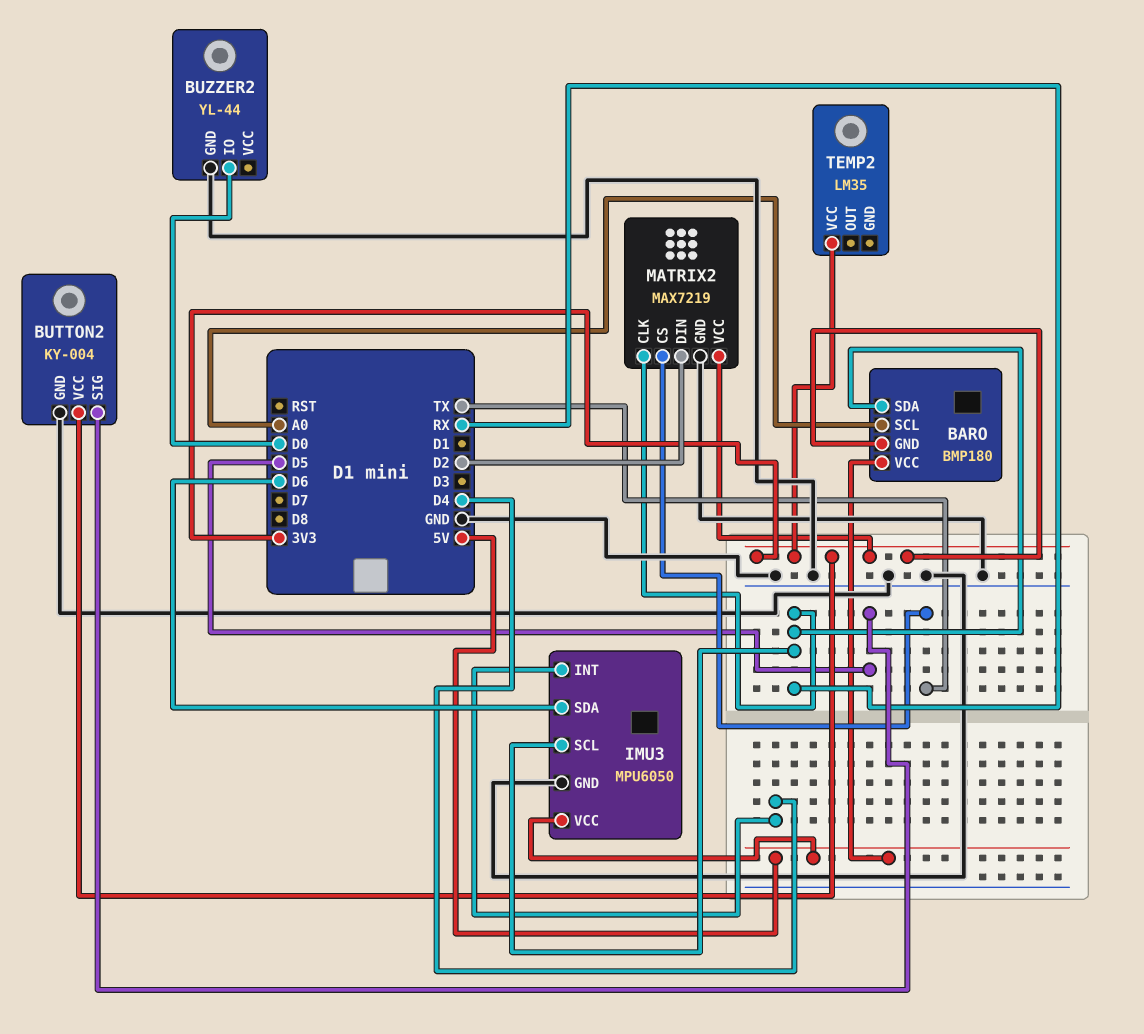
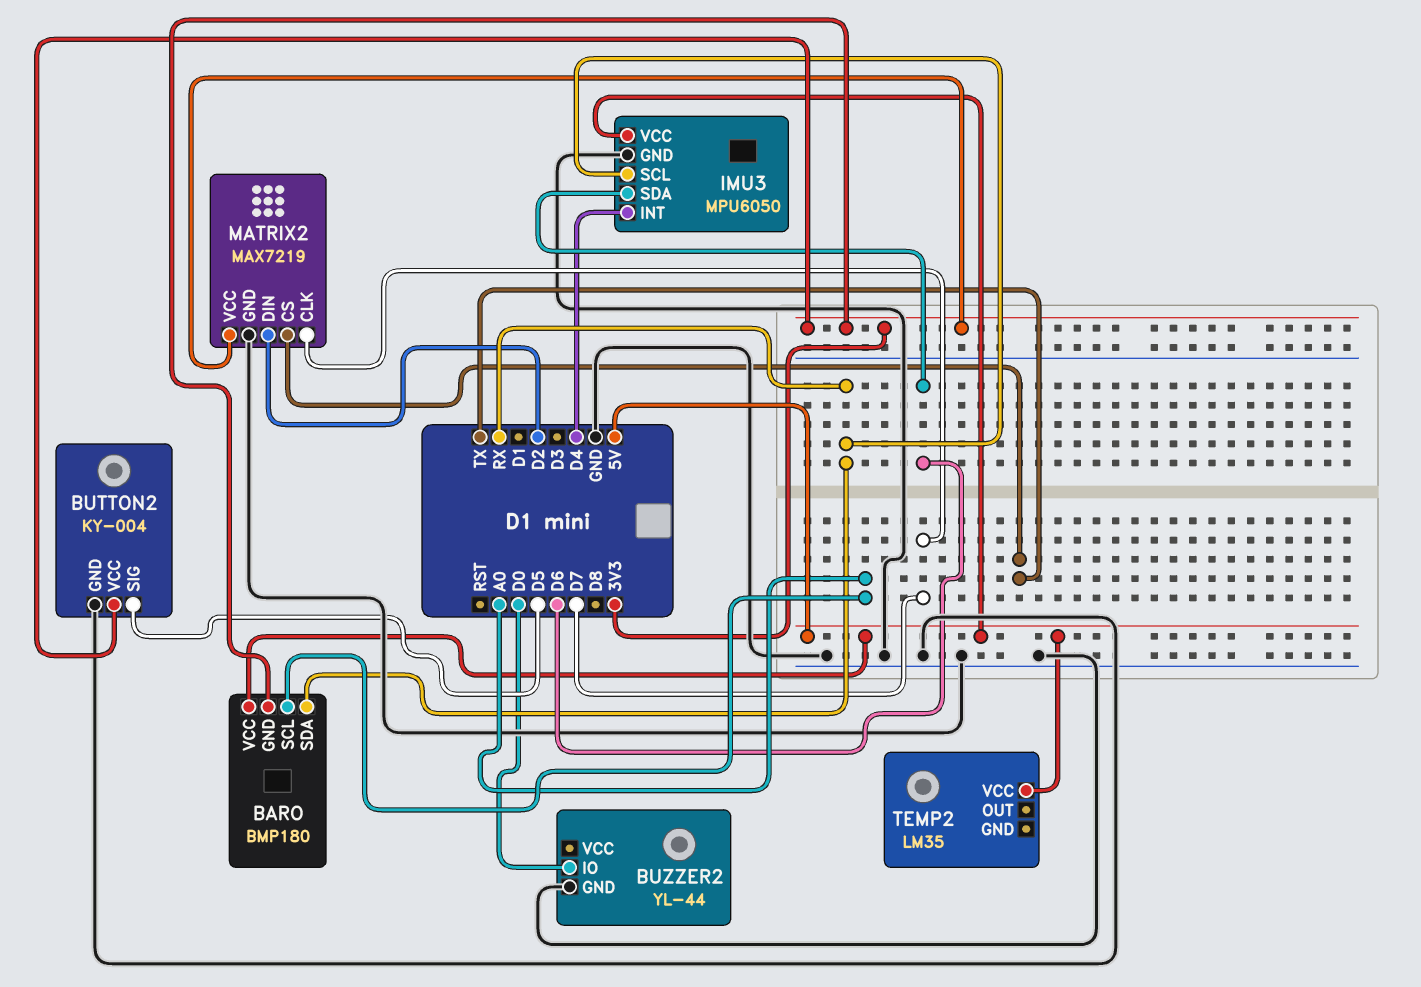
MATRIX2 pin CLK: RX -> D7
TEMP2 pin VCC: 3V3 -> 5V

